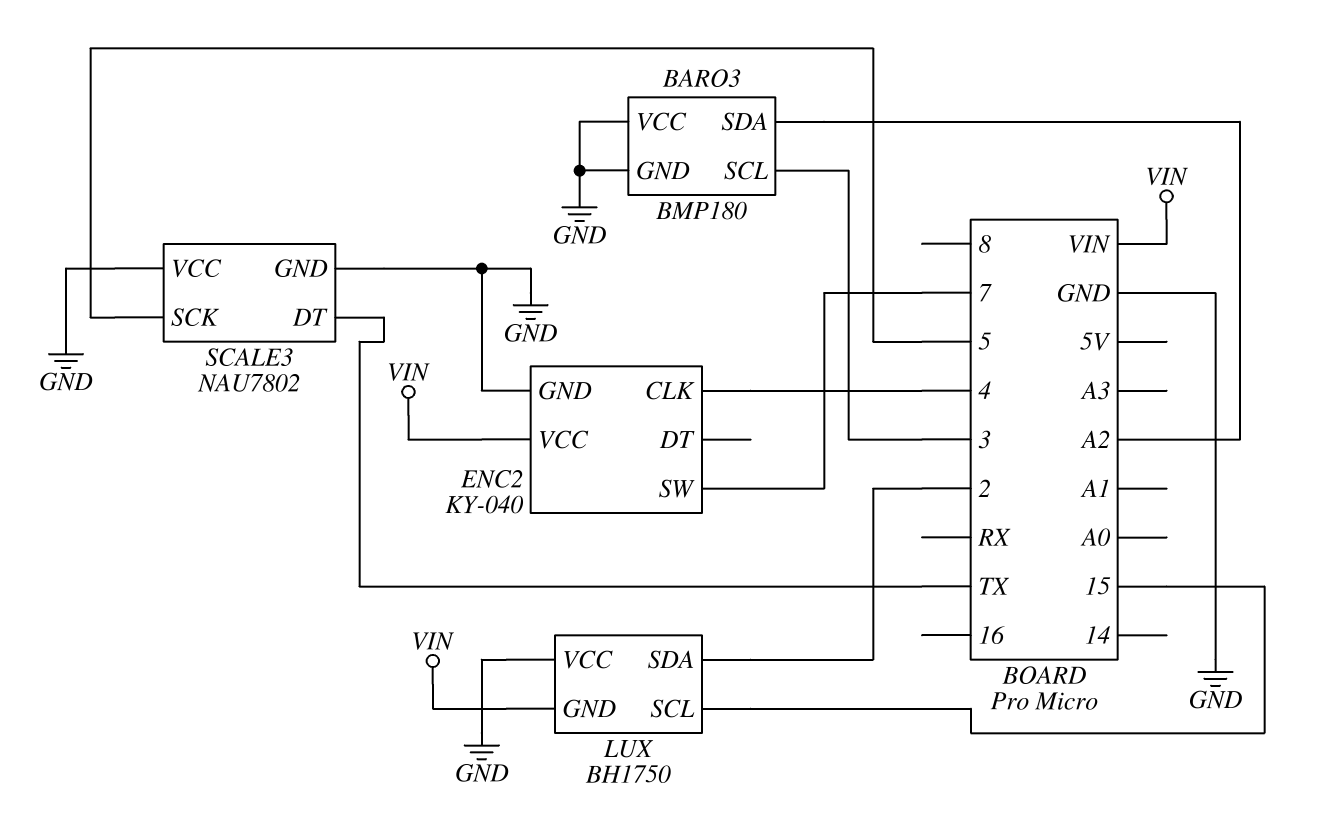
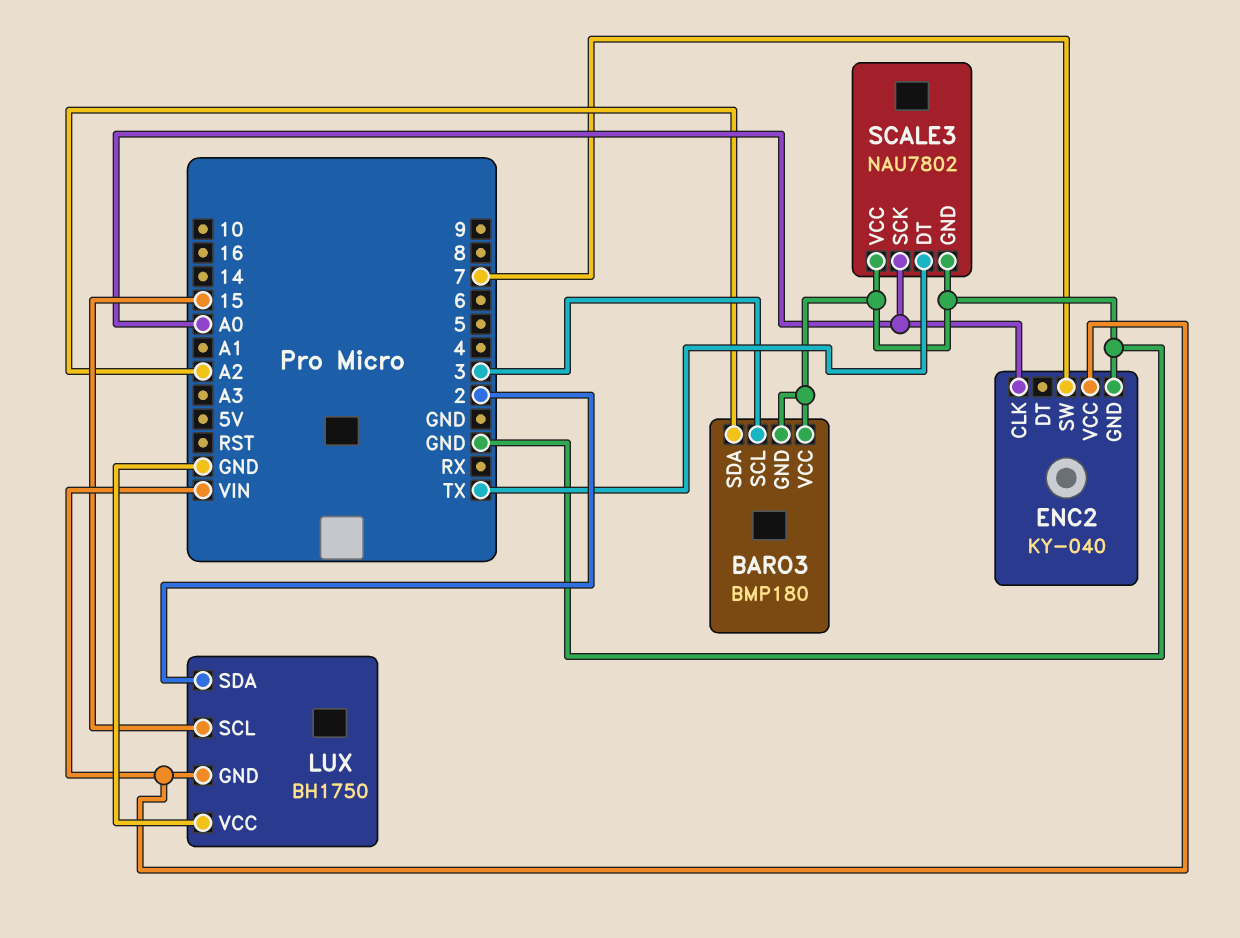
ENC2 pin CLK: 4 -> A0
SCALE3 pin SCK: 5 -> A0

